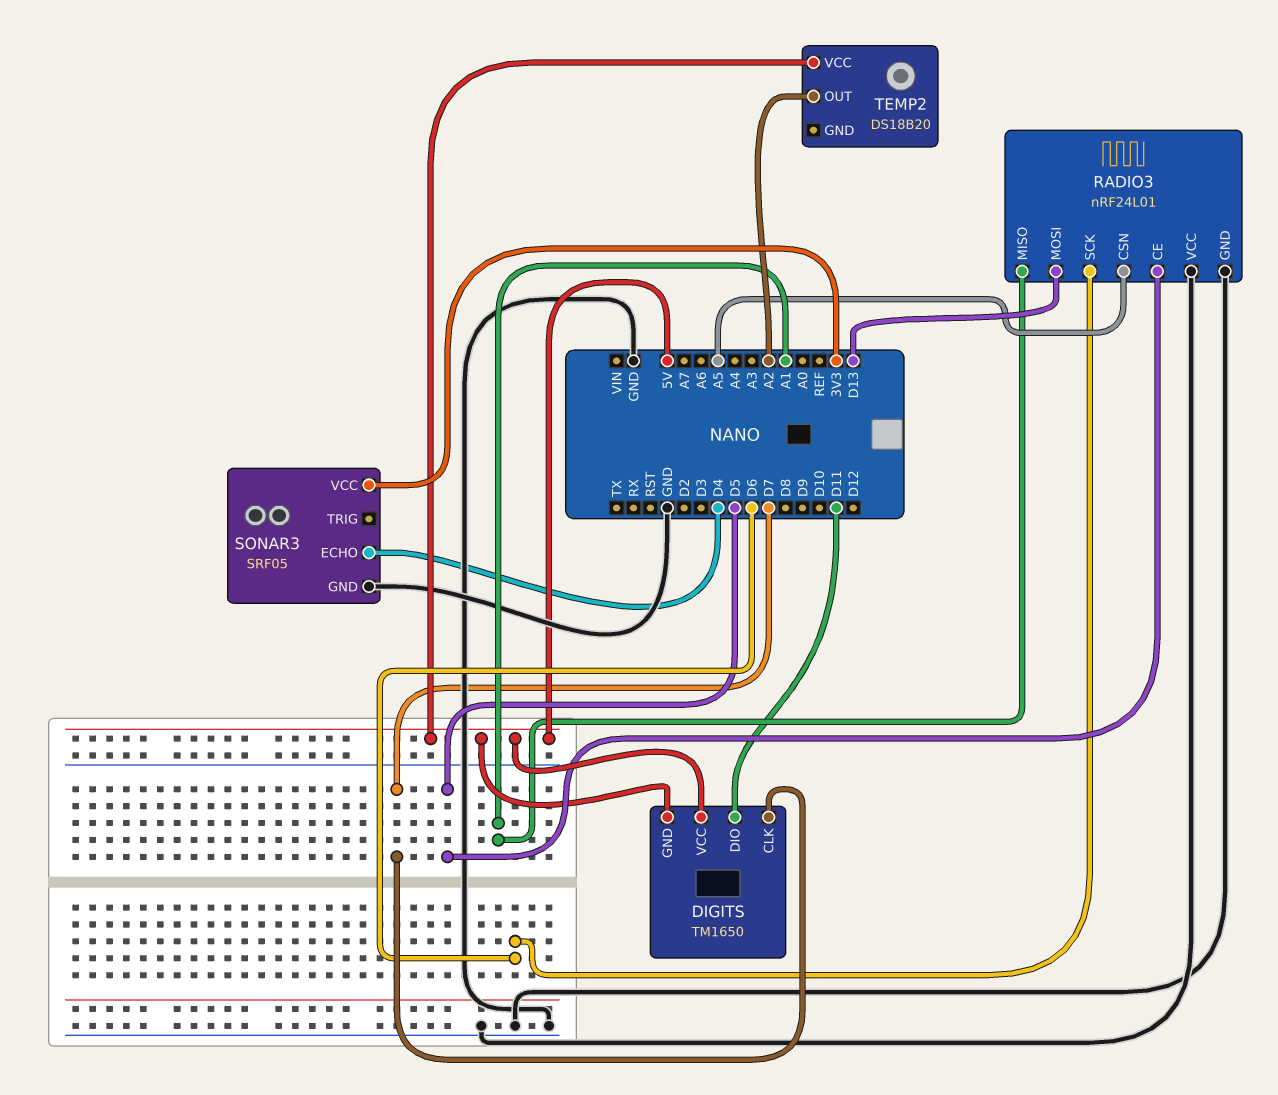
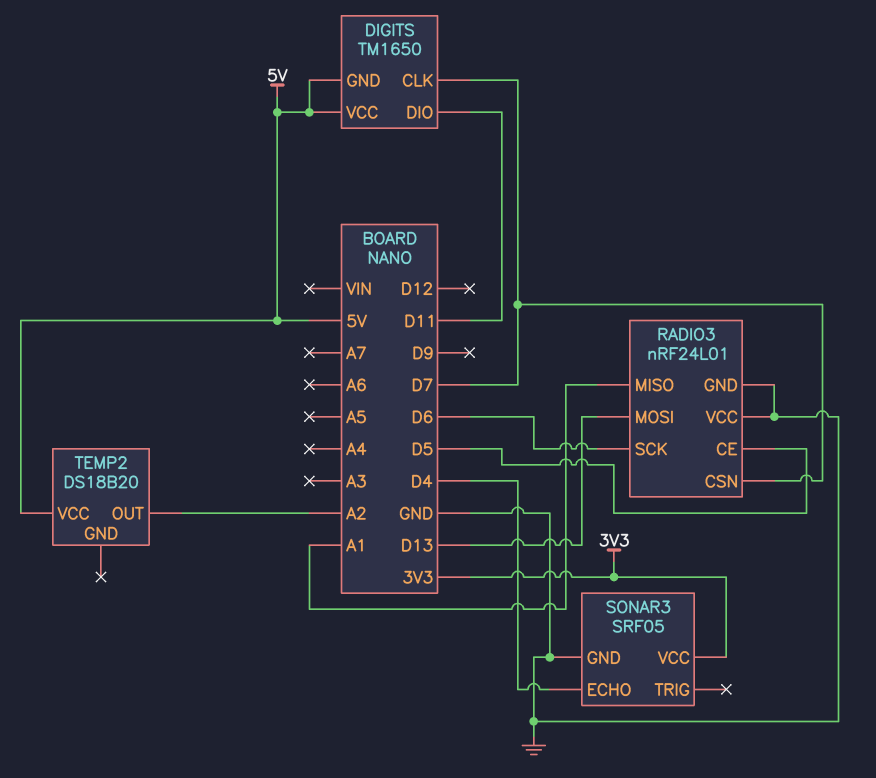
RADIO3 pin CSN: A5 -> D7

